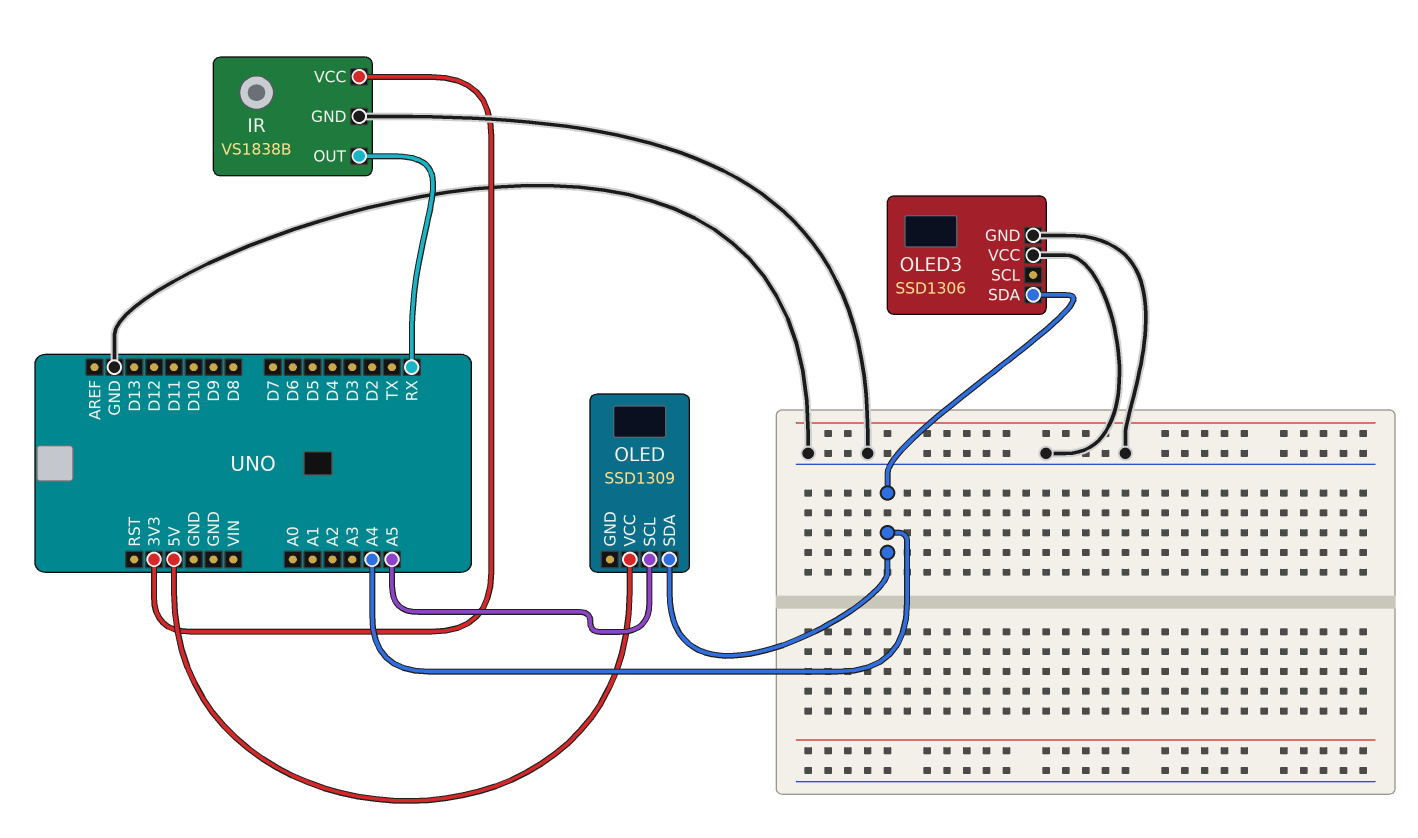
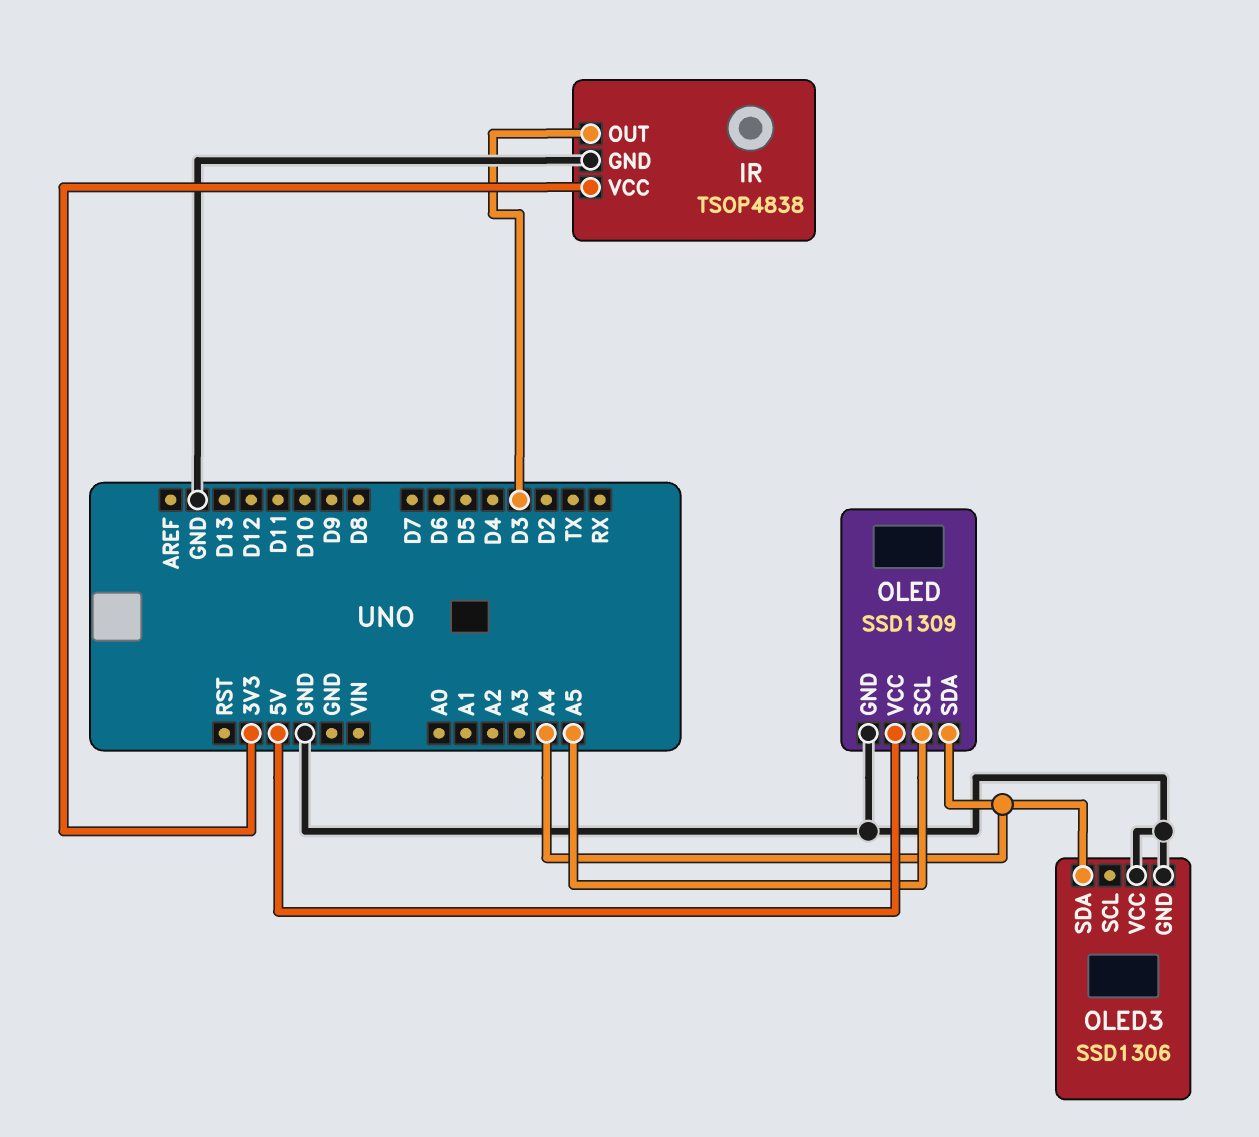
IR: VS1838B -> TSOP4838
IR pin OUT: RX -> D3
OLED pin GND: none -> GND

